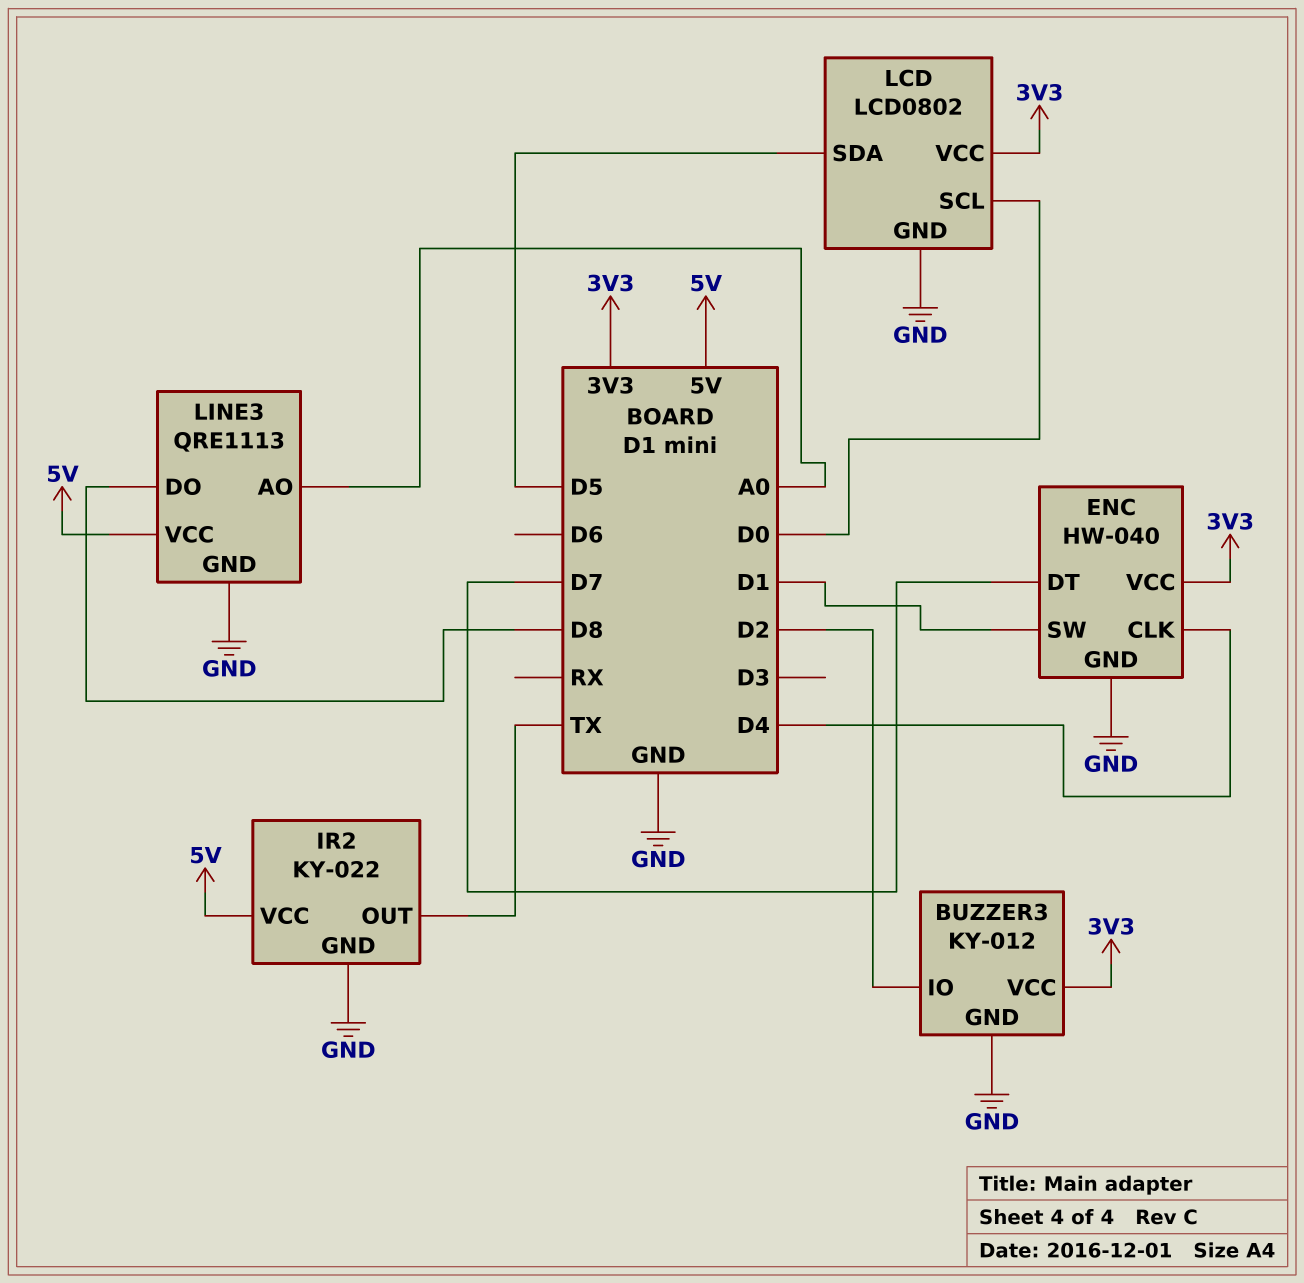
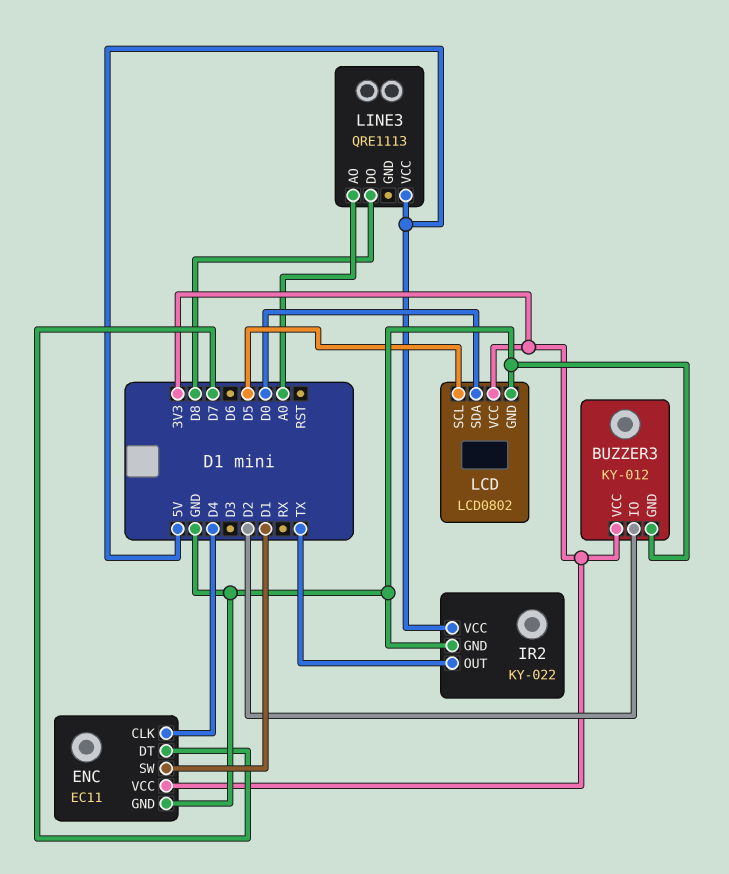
ENC: HW-040 -> EC11
LCD pin SCL: D0 -> D5
LCD pin SDA: D5 -> D0
LINE3 pin GND: GND -> none

